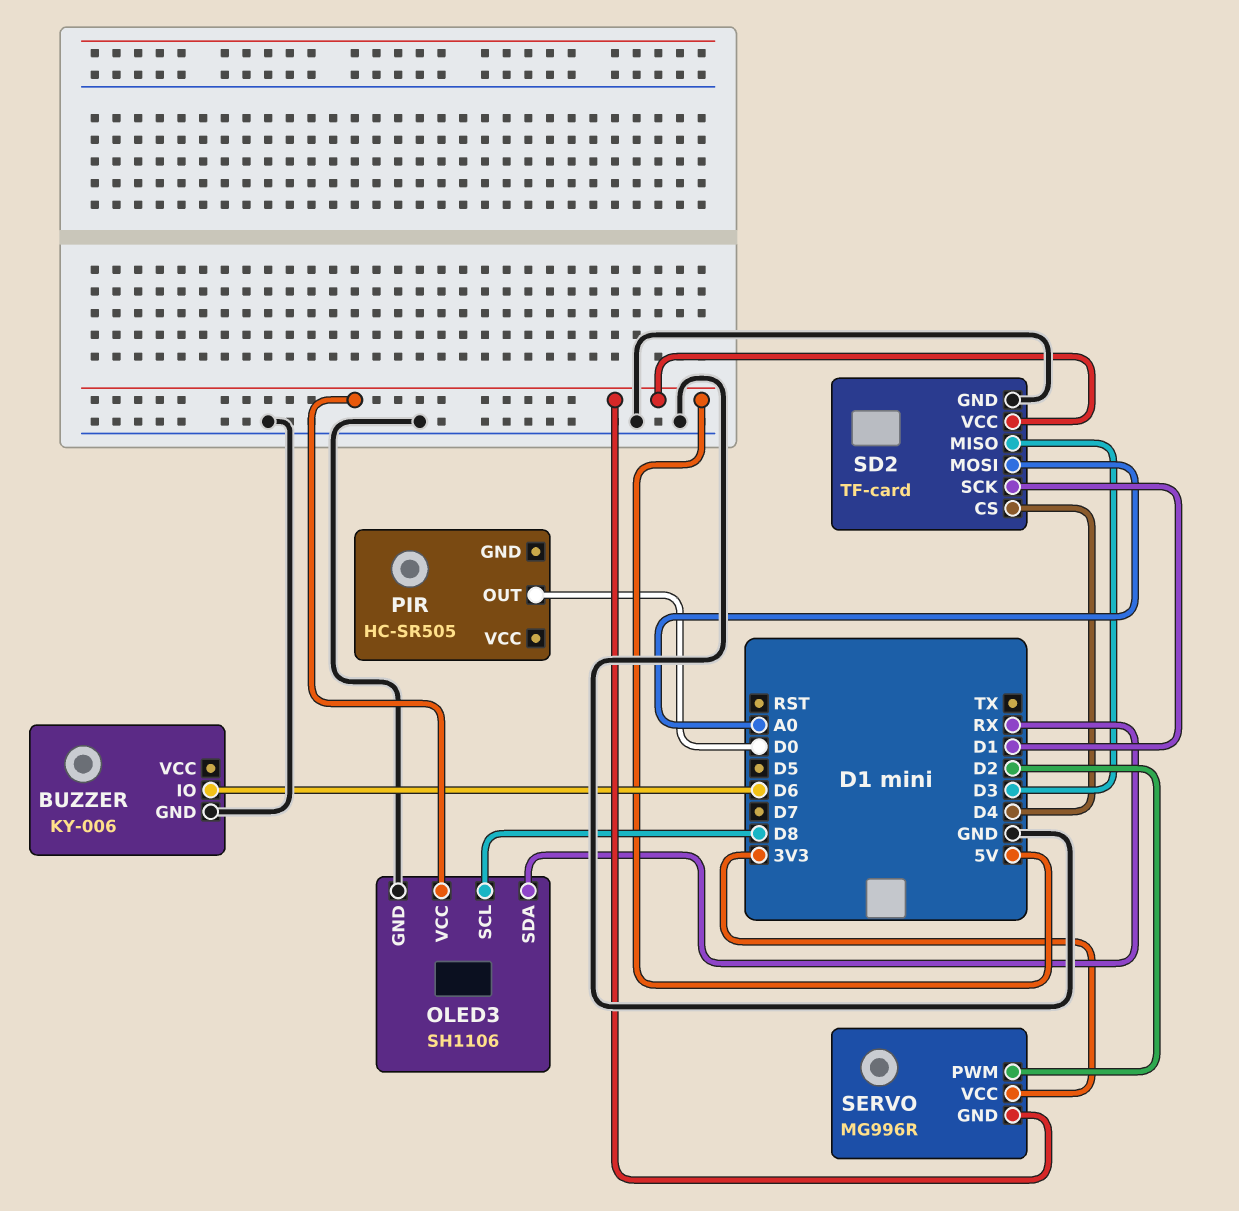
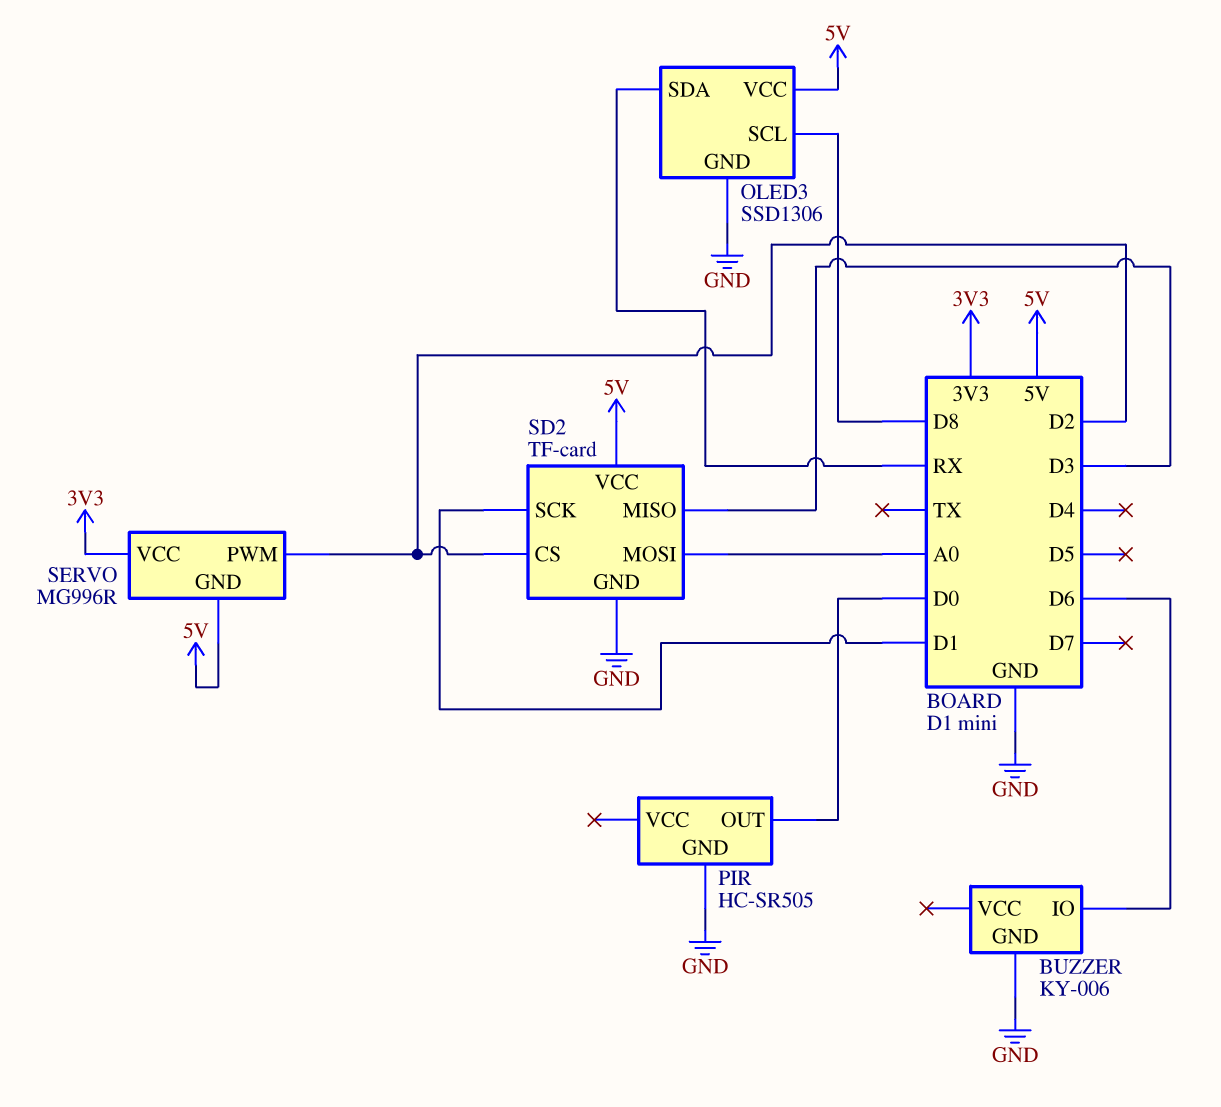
OLED3: SH1106 -> SSD1306
PIR pin GND: none -> GND
SD2 pin CS: D4 -> D2

